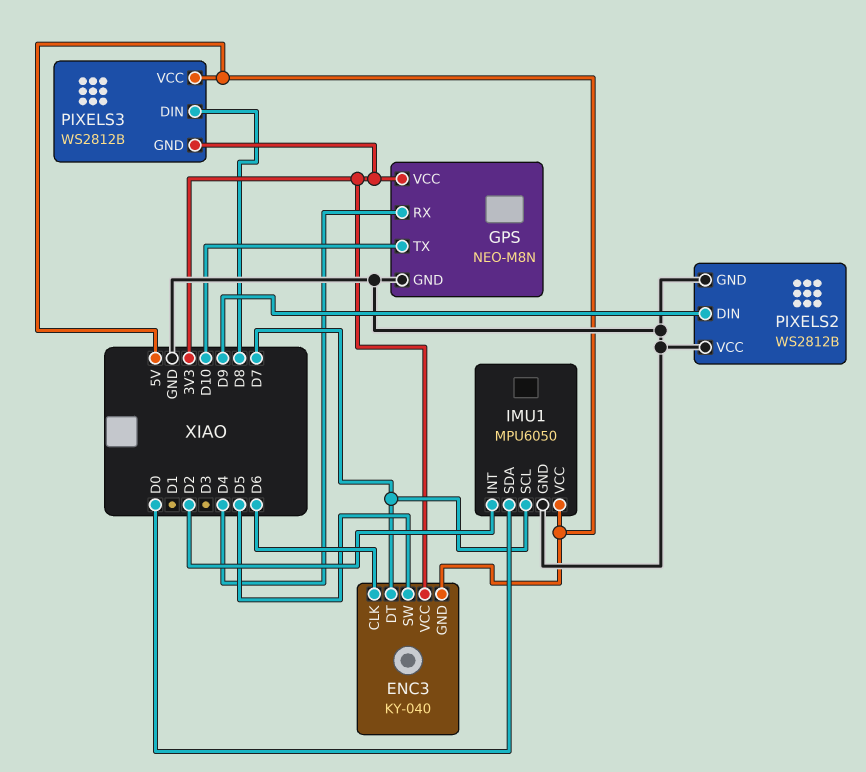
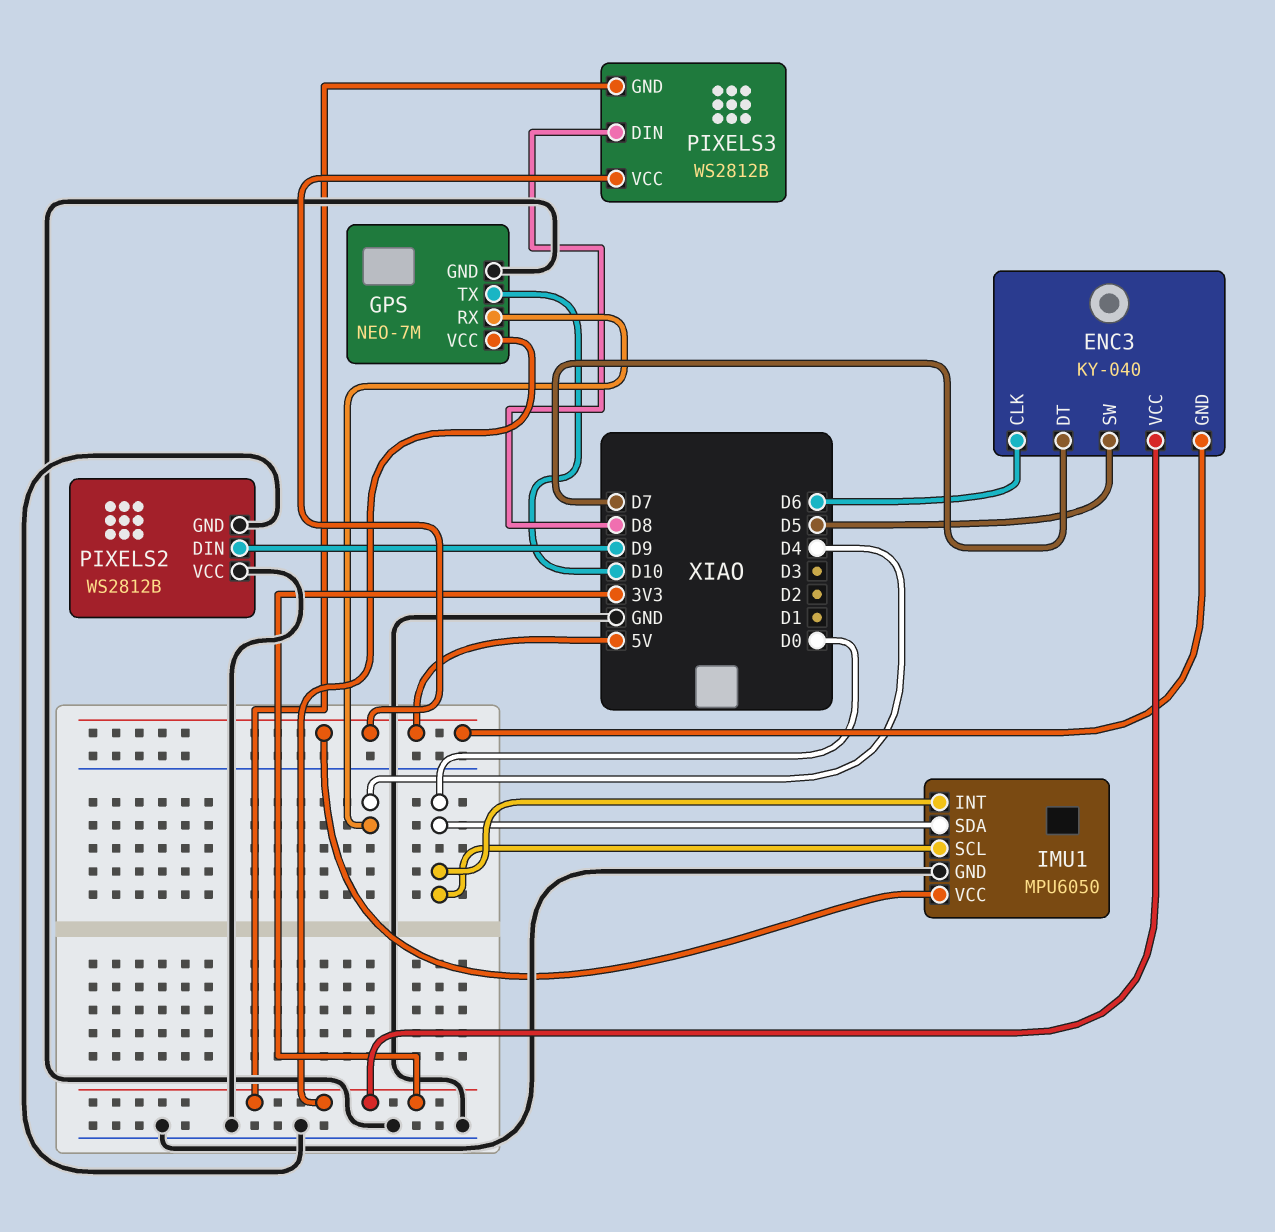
GPS: NEO-M8N -> NEO-7M
IMU1 pin INT: D2 -> D0
IMU1 pin SCL: D7 -> D0

